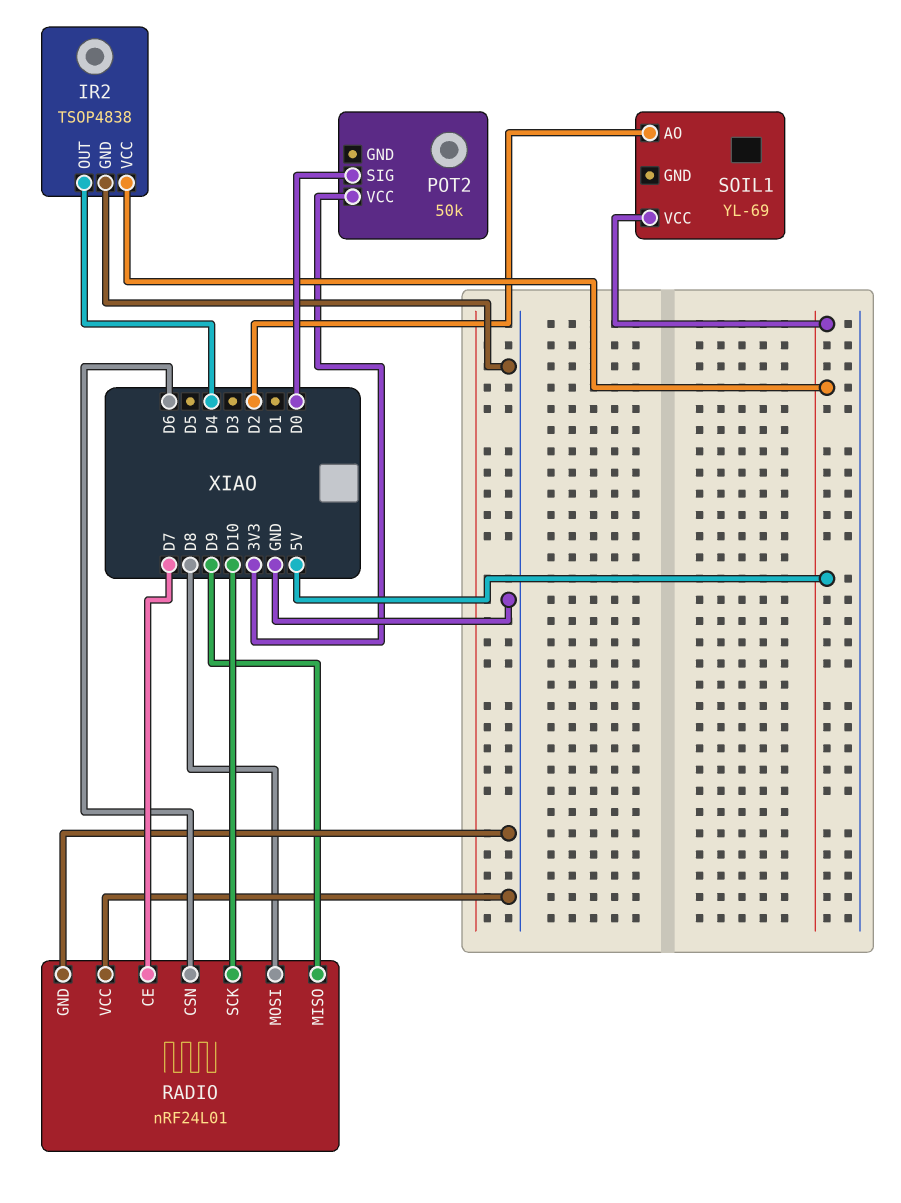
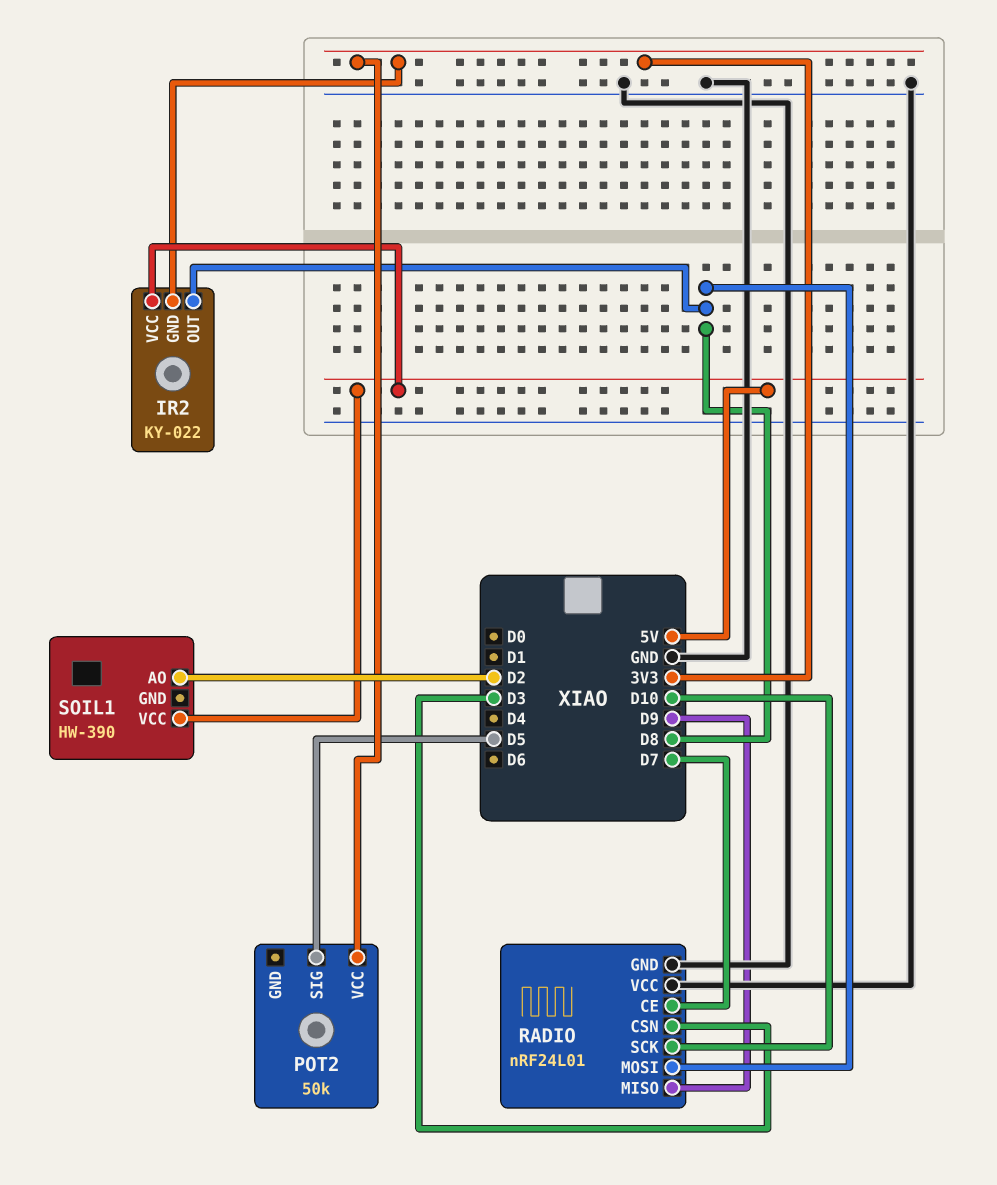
IR2: TSOP4838 -> KY-022
IR2 pin GND: GND -> 3V3
IR2 pin OUT: D4 -> D8
POT2 pin SIG: D0 -> D5
RADIO pin CSN: D6 -> D3
SOIL1: YL-69 -> HW-390

